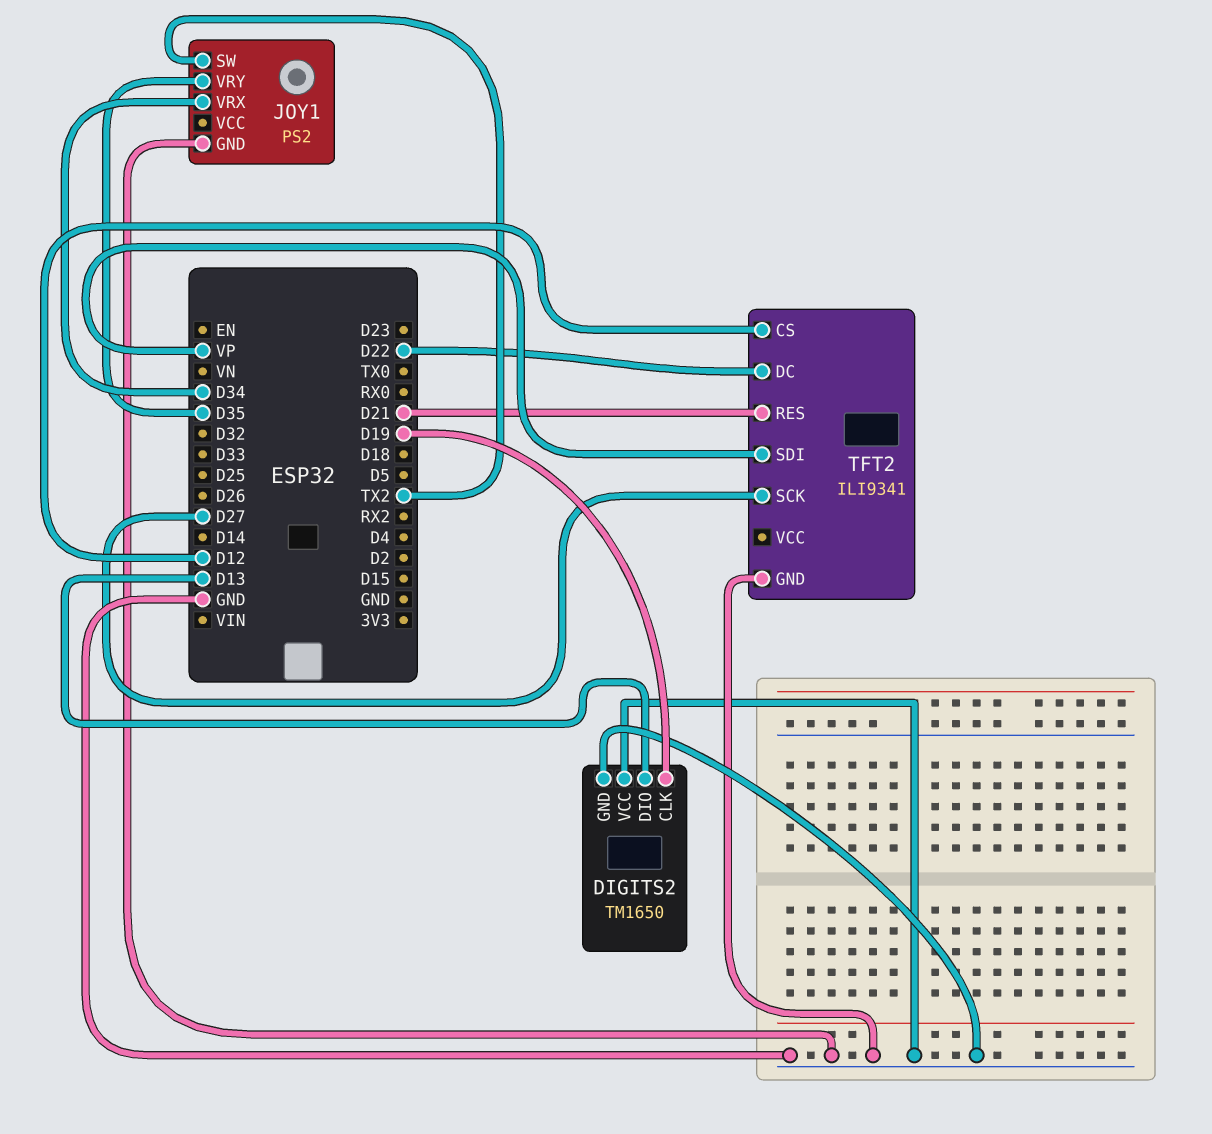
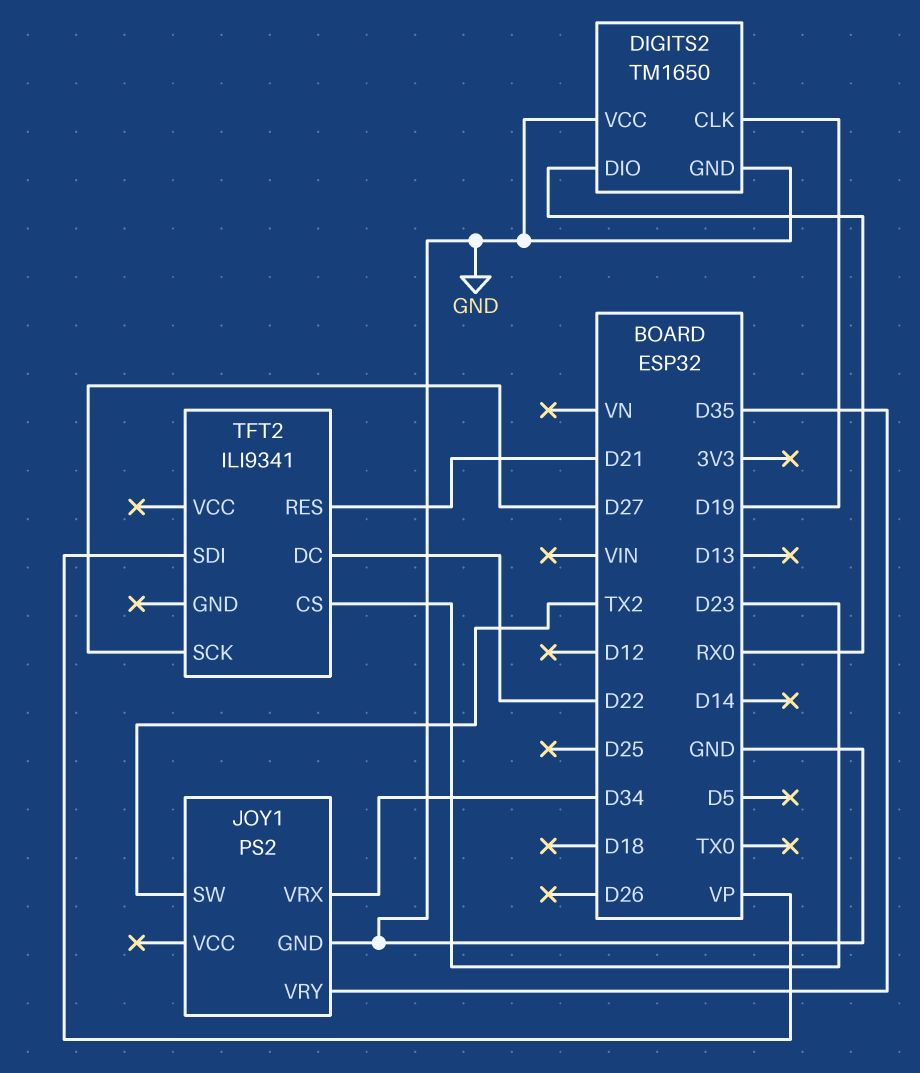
DIGITS2 pin DIO: D13 -> RX0
TFT2 pin CS: D12 -> D23
TFT2 pin GND: GND -> none

